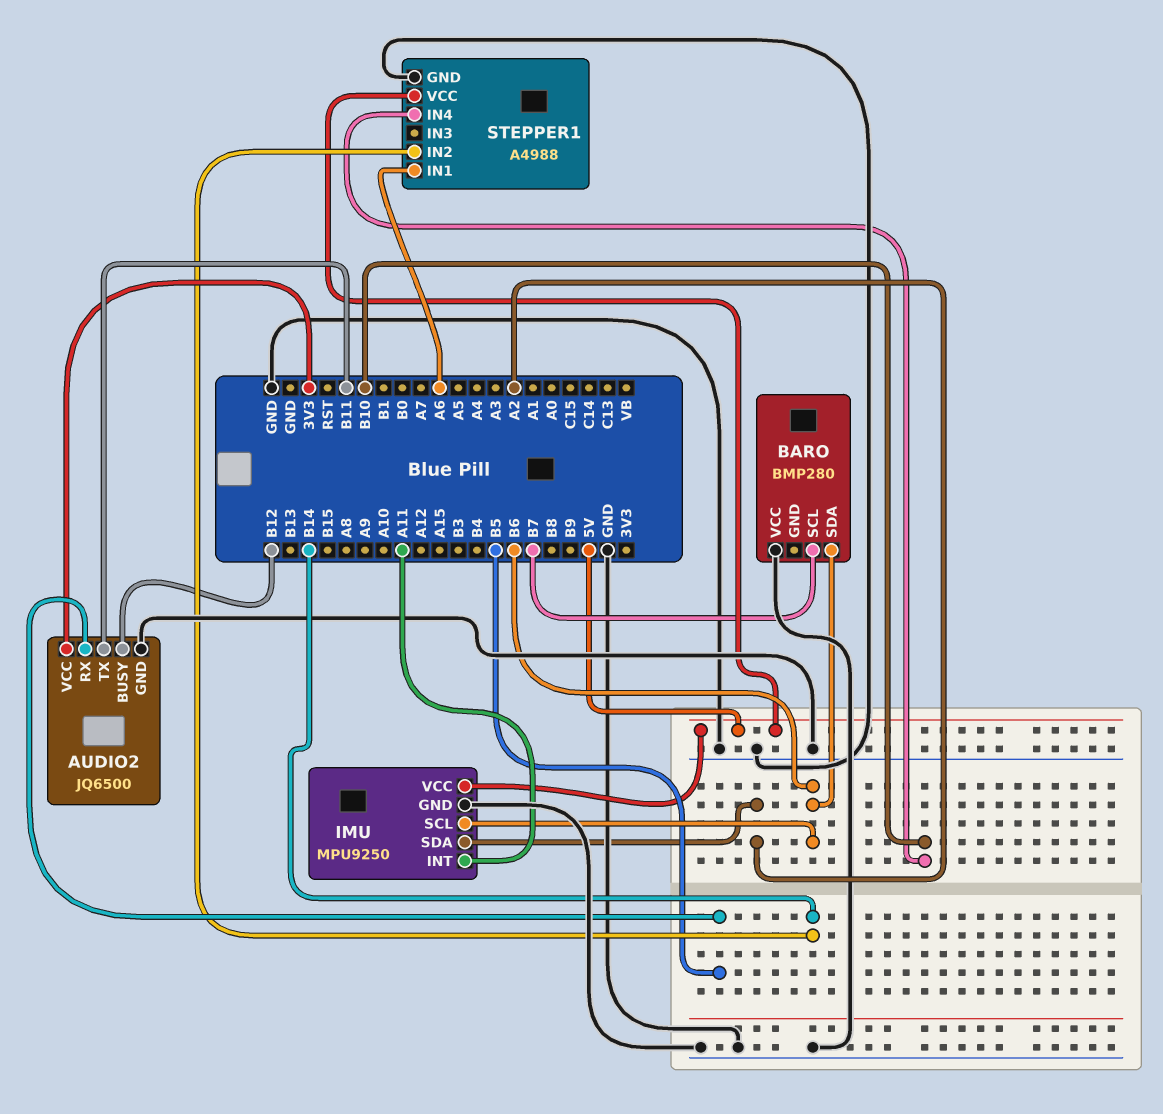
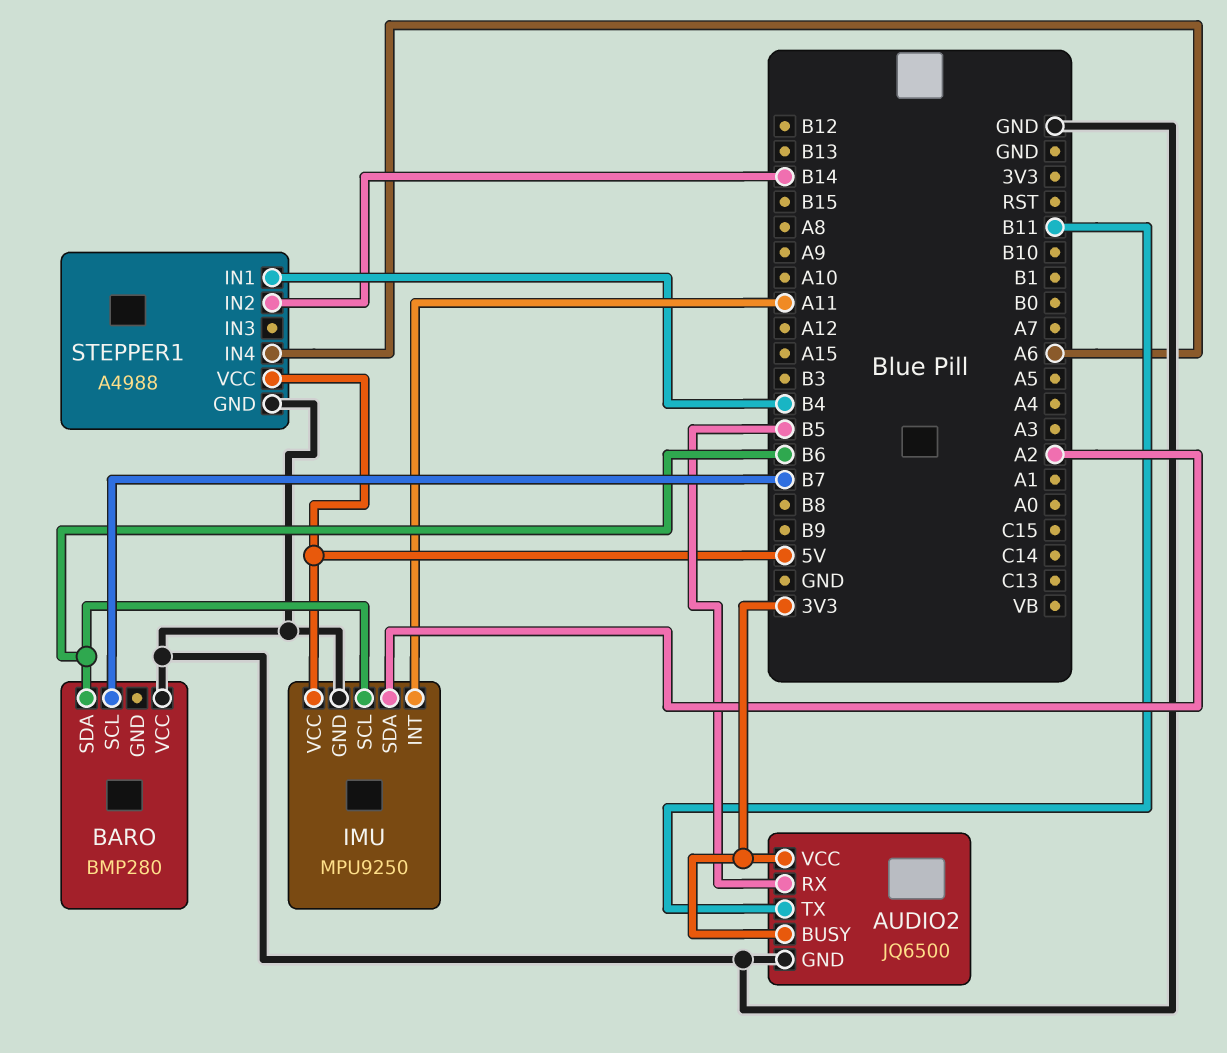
AUDIO2 pin BUSY: B12 -> 3V3
STEPPER1 pin IN1: A6 -> B4
STEPPER1 pin IN4: B10 -> A6

